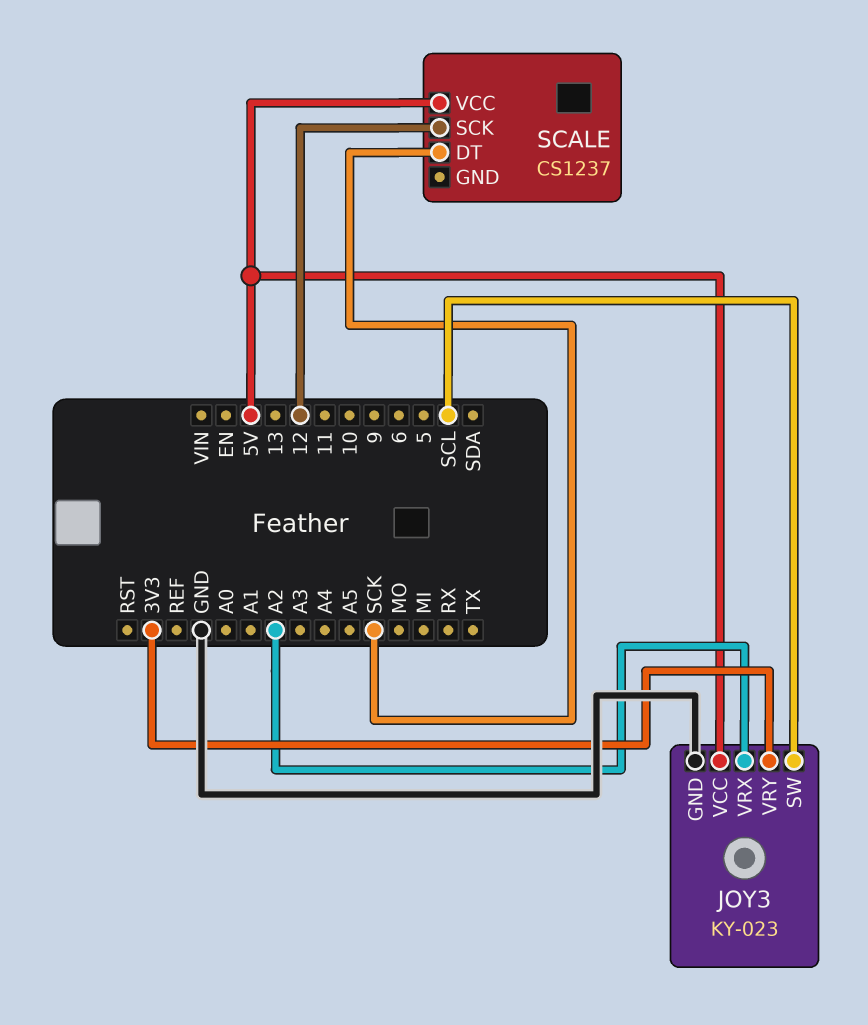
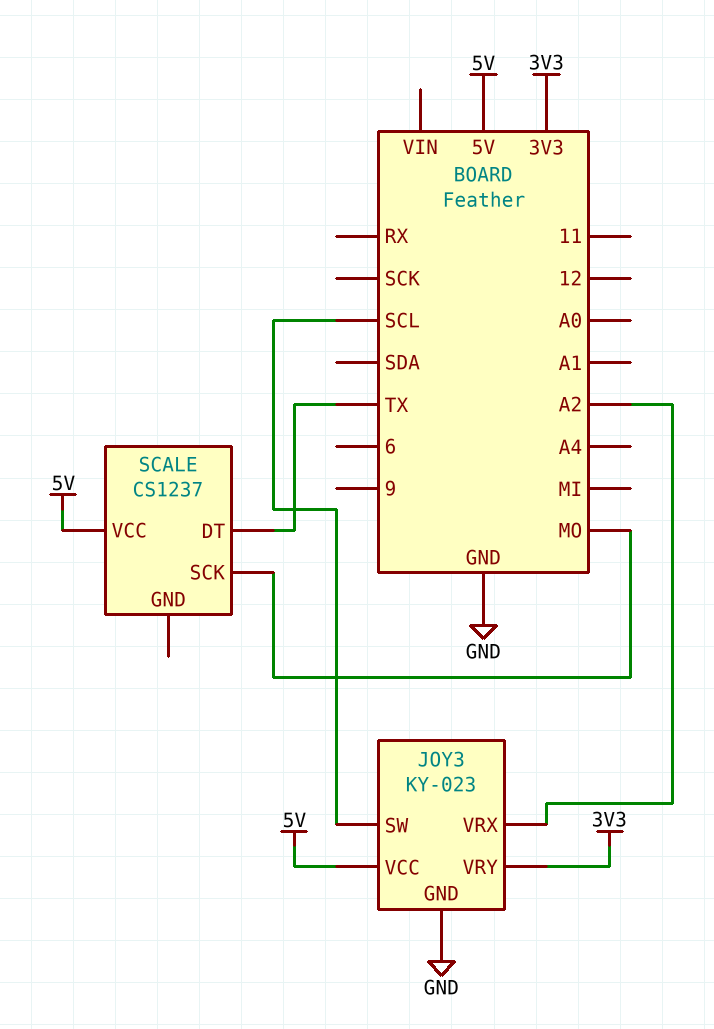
SCALE pin DT: SCK -> TX
SCALE pin SCK: 12 -> MO

